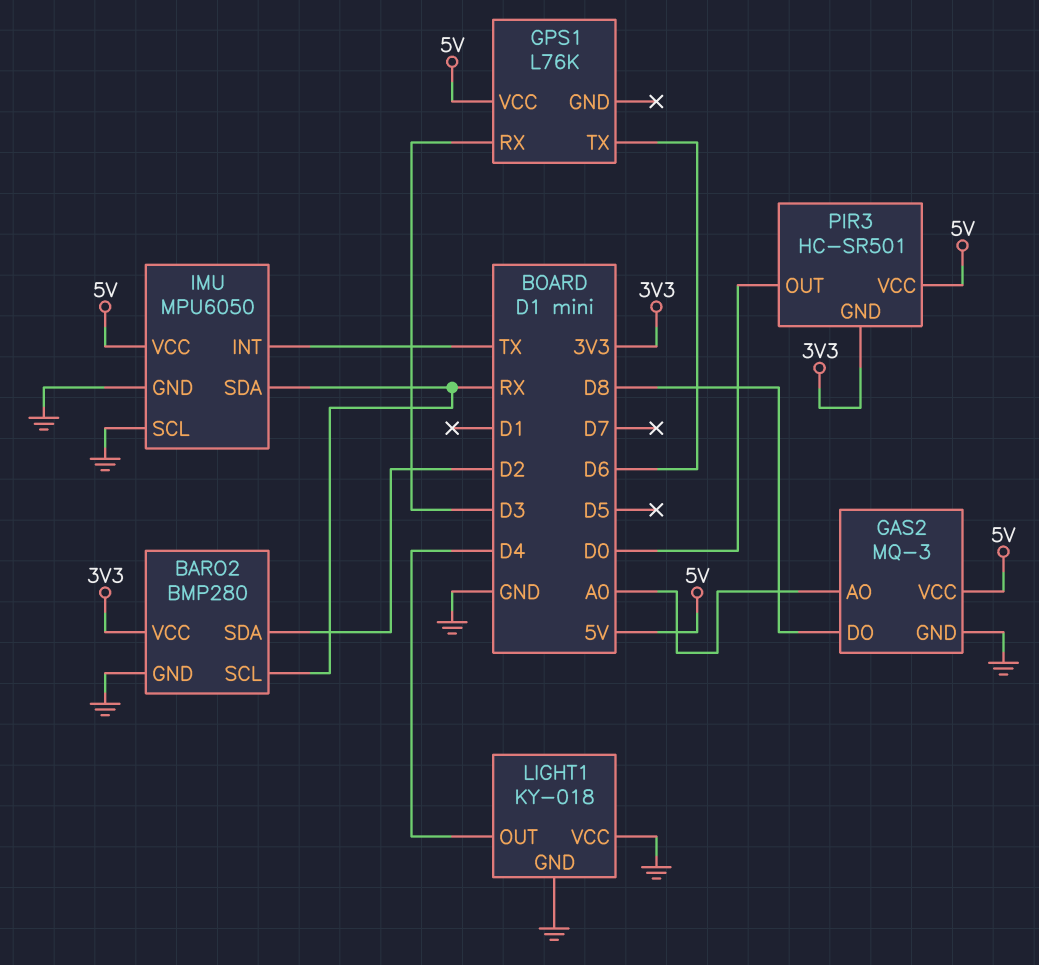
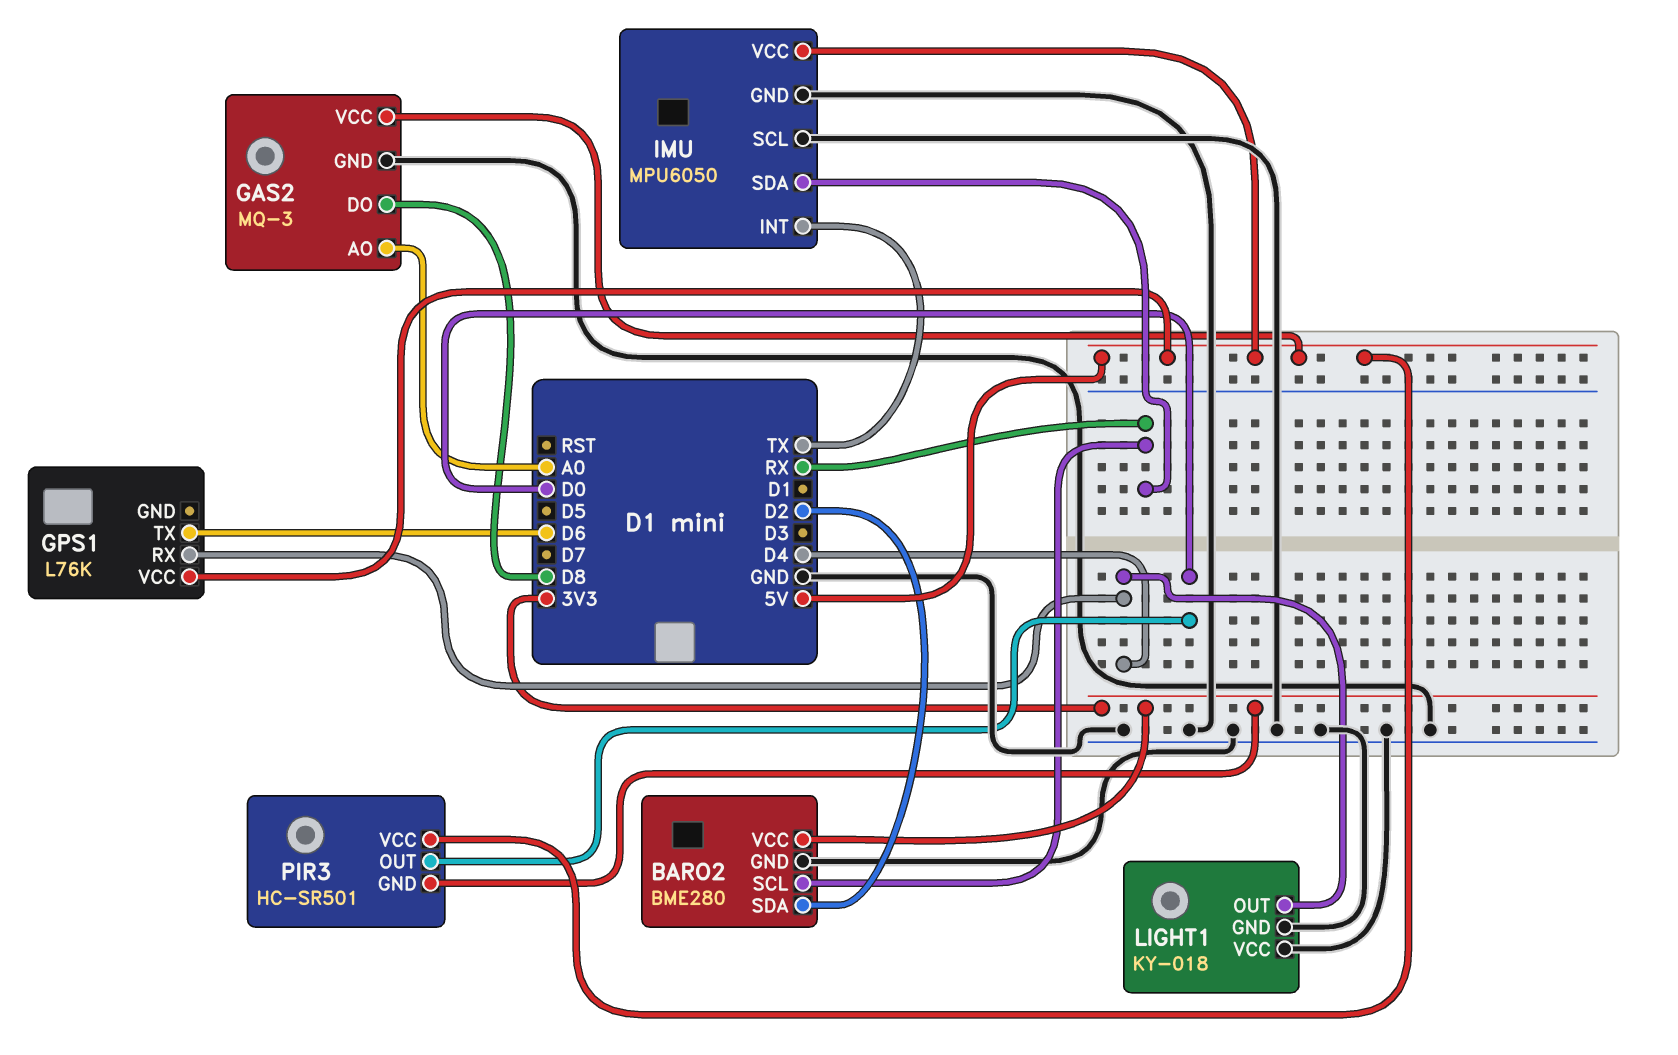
BARO2: BMP280 -> BME280
GPS1 pin RX: D3 -> D4

